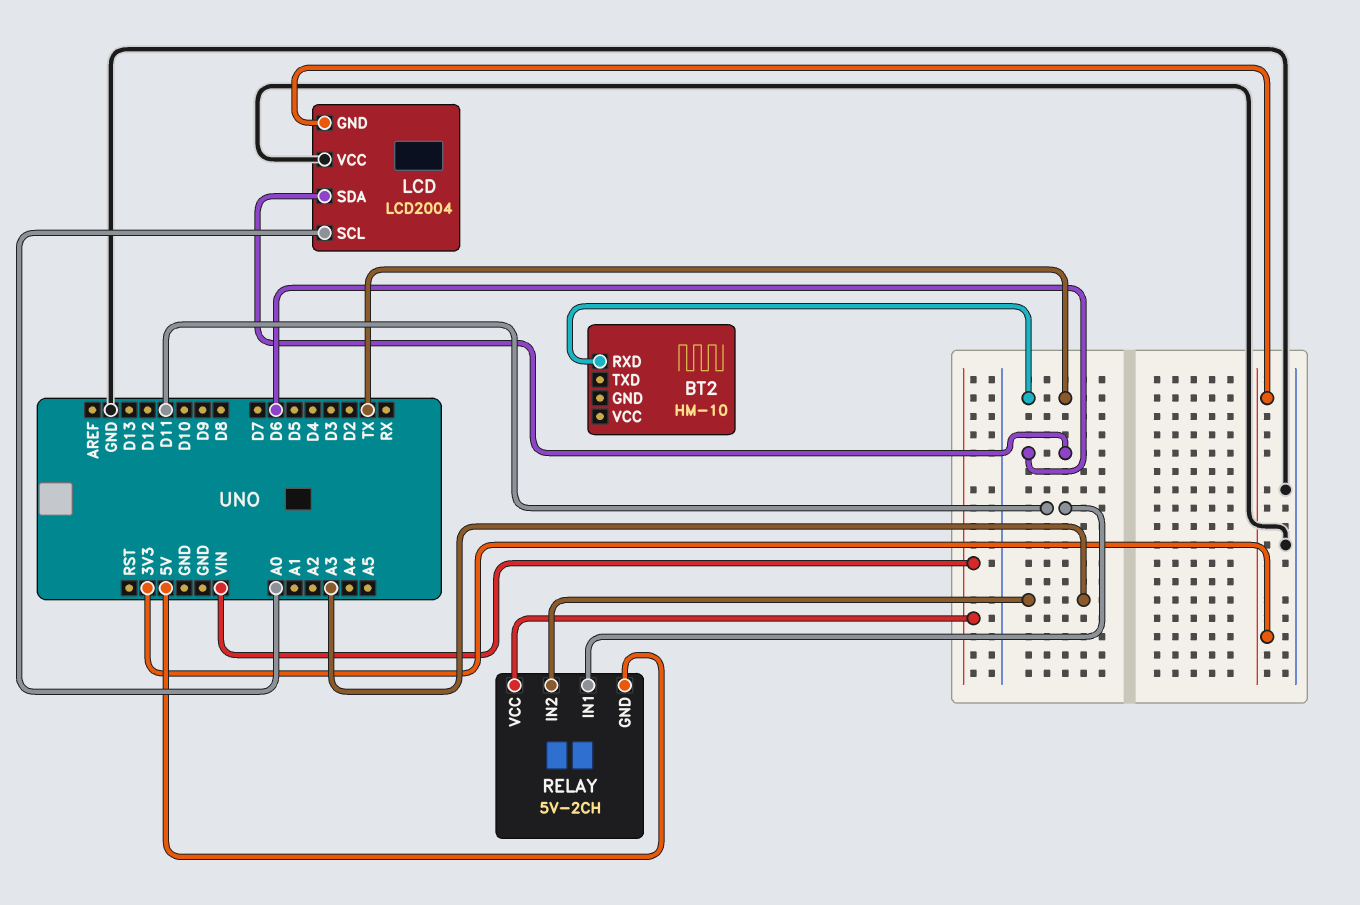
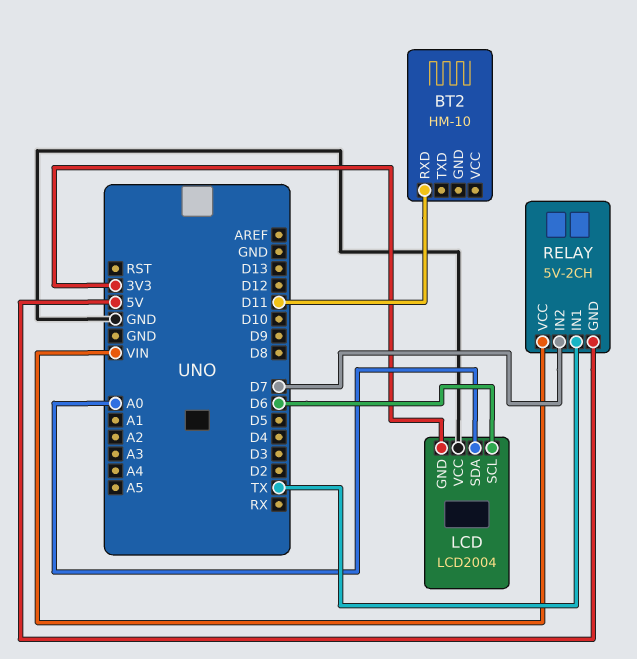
BT2 pin RXD: TX -> D11
LCD pin SCL: A0 -> D6
LCD pin SDA: D6 -> A0
RELAY pin IN1: D11 -> TX
RELAY pin IN2: A3 -> D7

